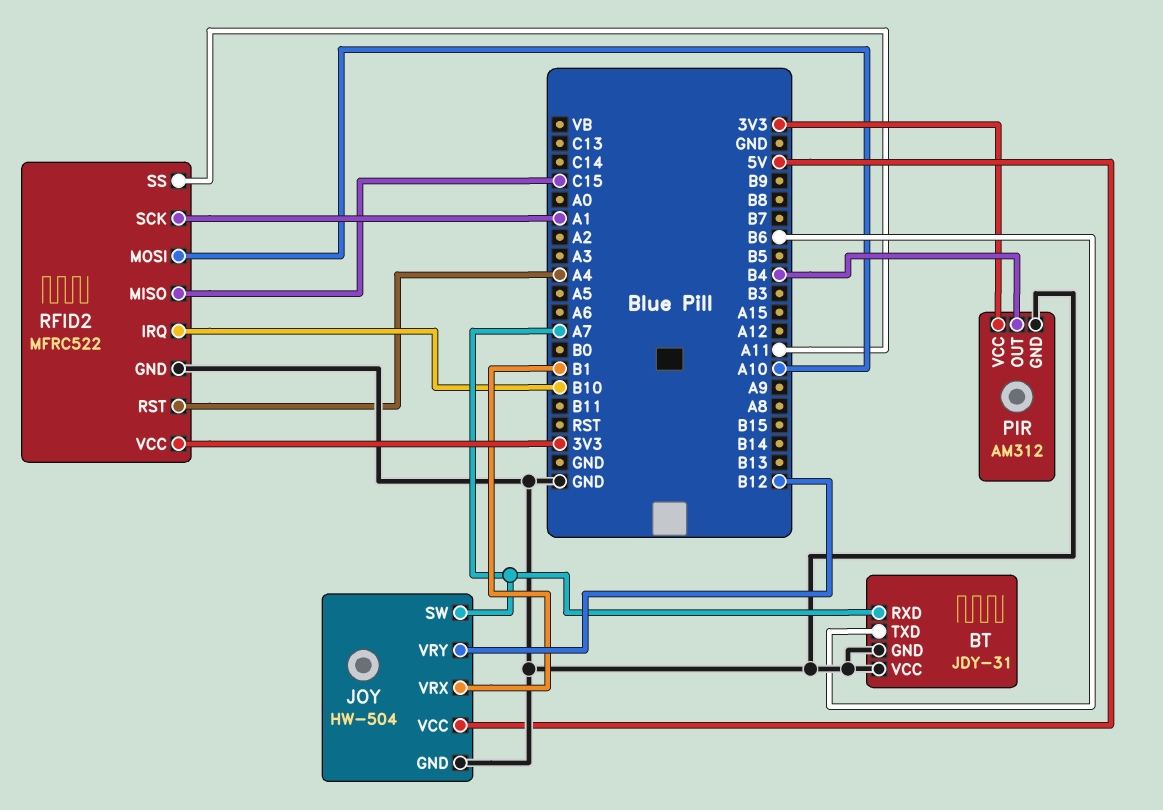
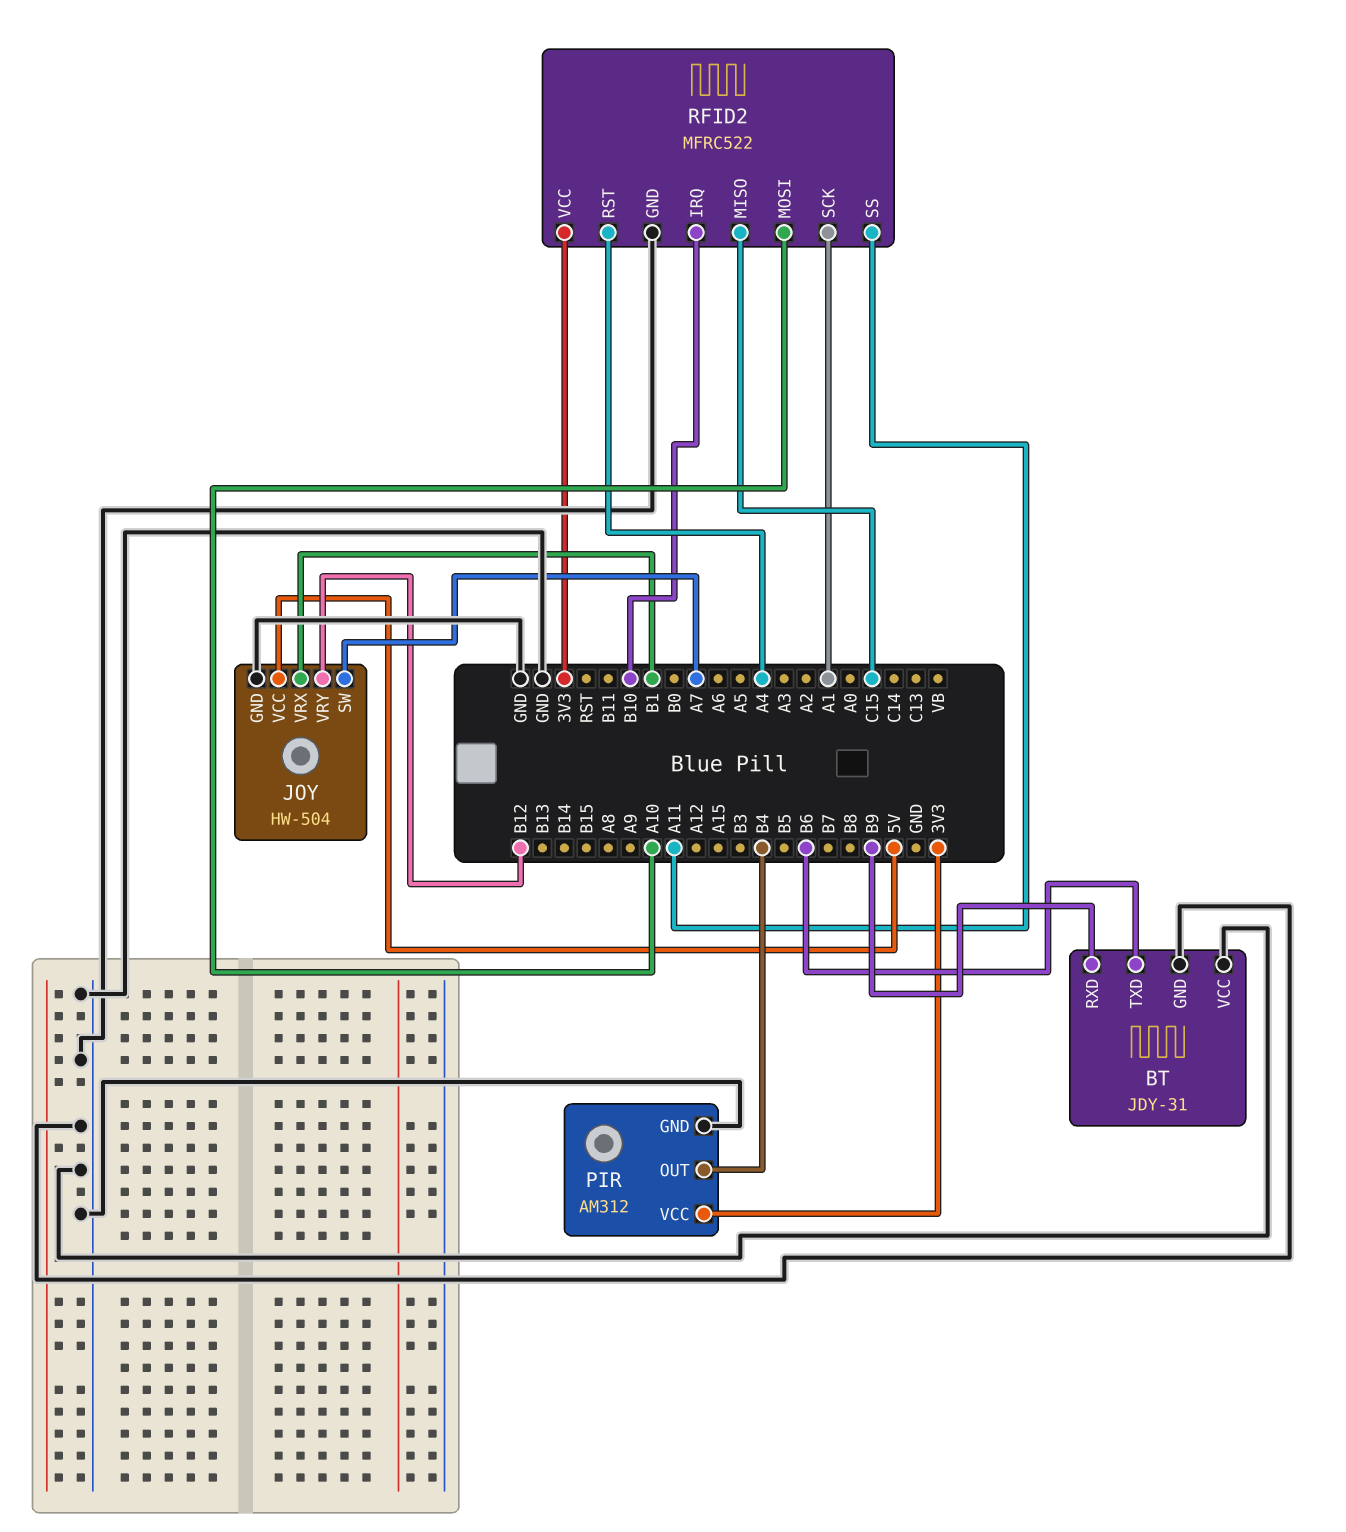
BT pin RXD: A7 -> B9

